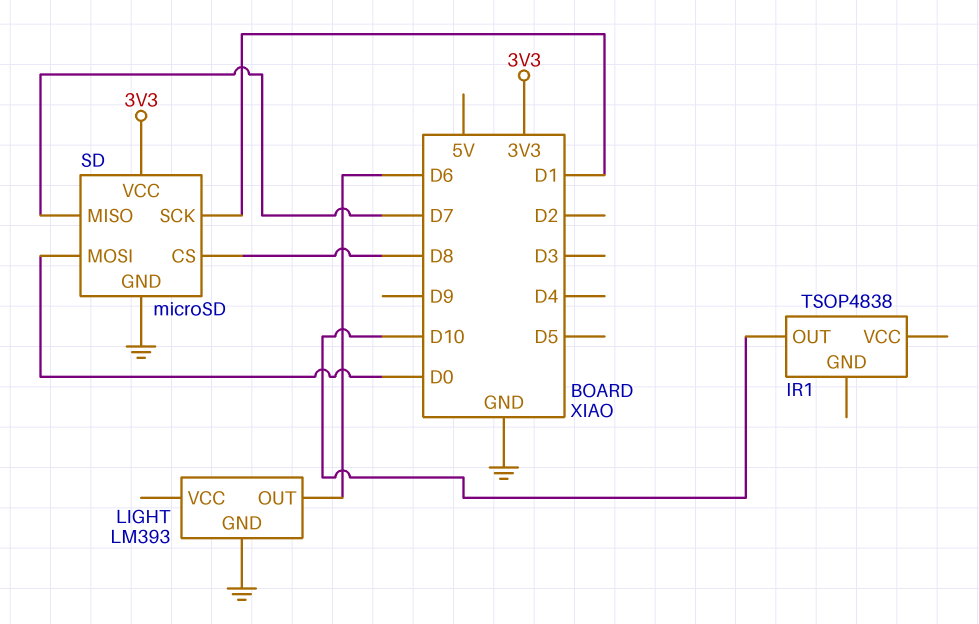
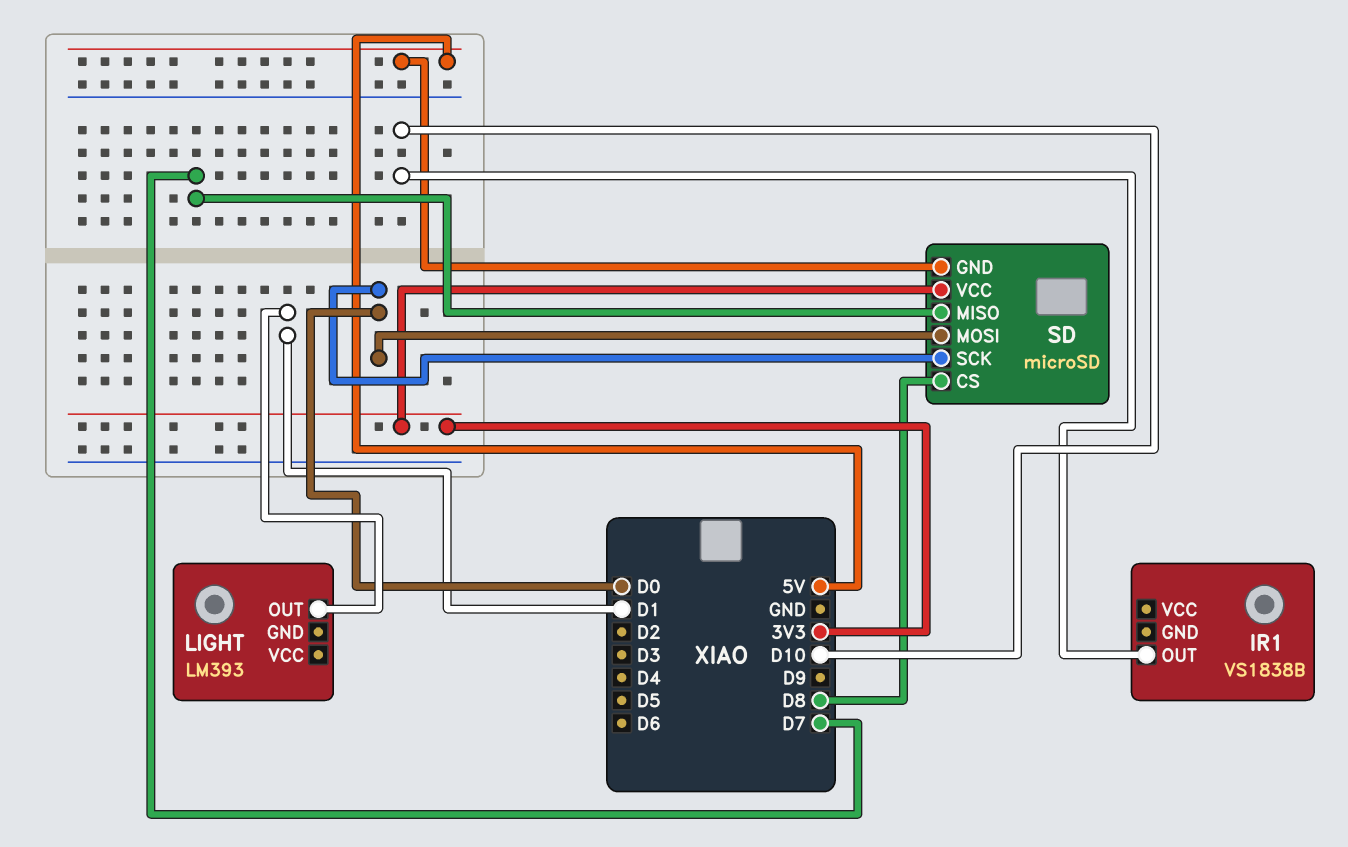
IR1: TSOP4838 -> VS1838B
LIGHT pin GND: GND -> none
LIGHT pin OUT: D6 -> D1
SD pin GND: GND -> 5V
SD pin SCK: D1 -> D0

